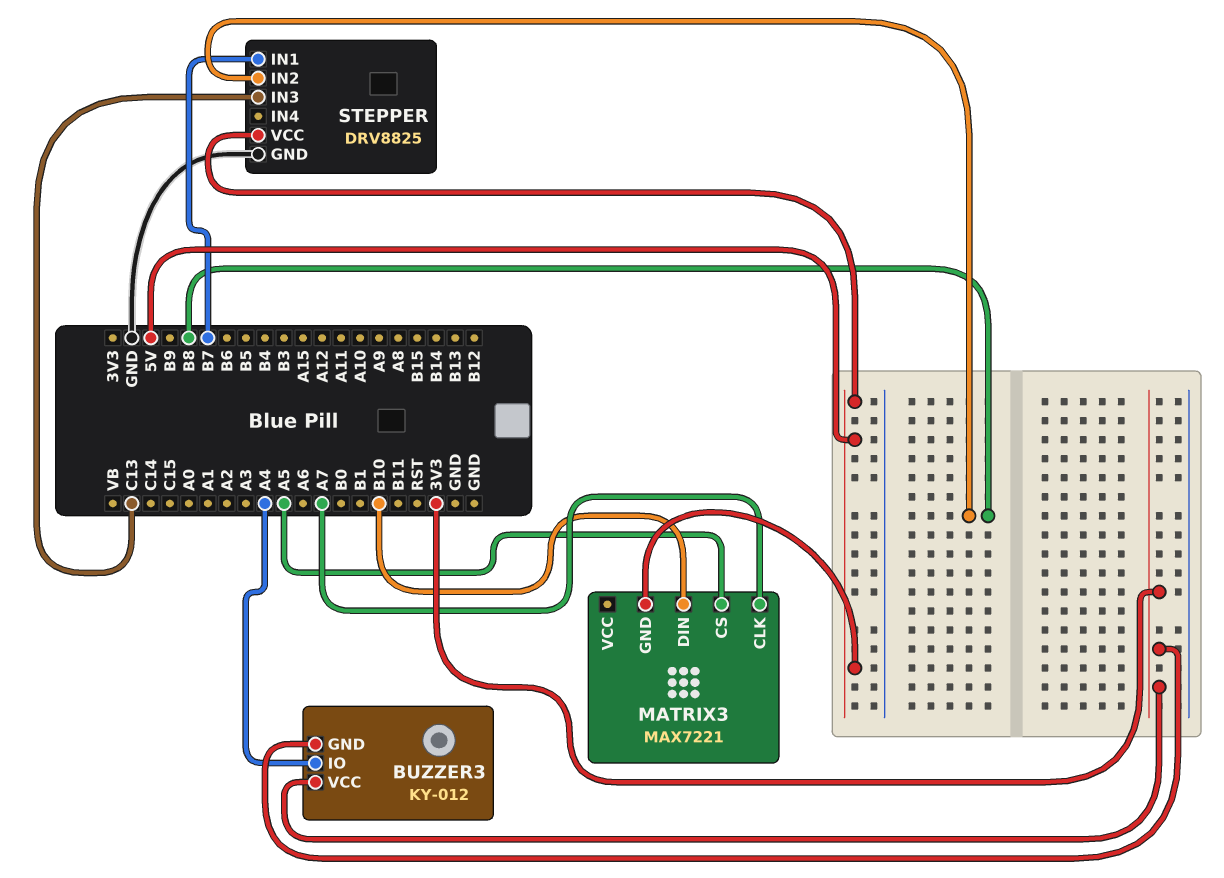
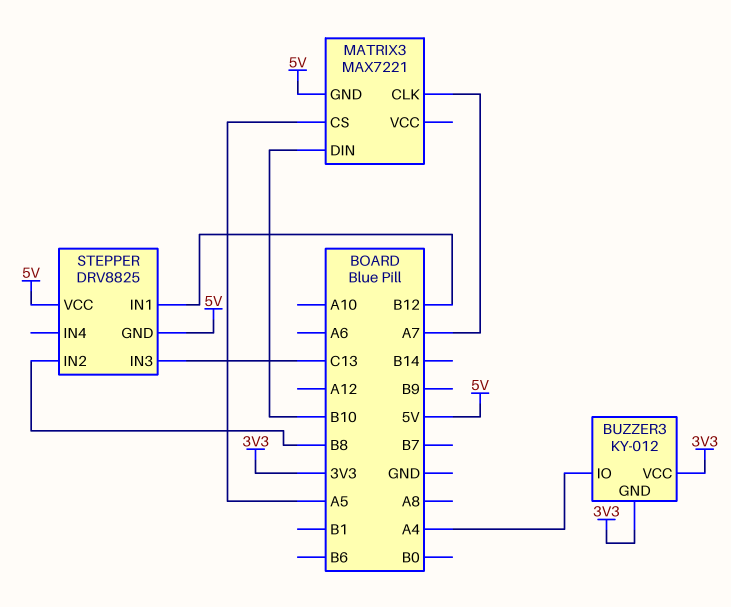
STEPPER pin GND: GND -> 5V
STEPPER pin IN1: B7 -> B12

